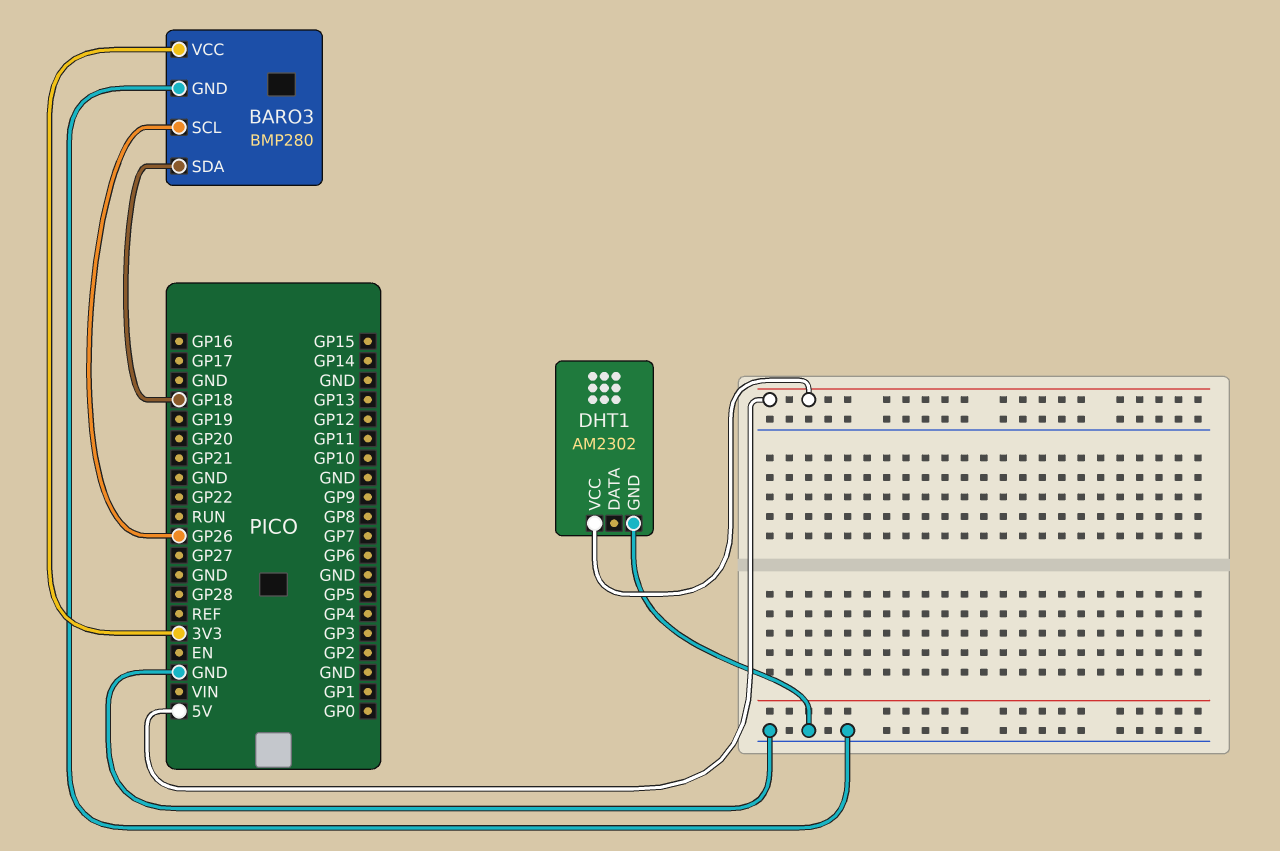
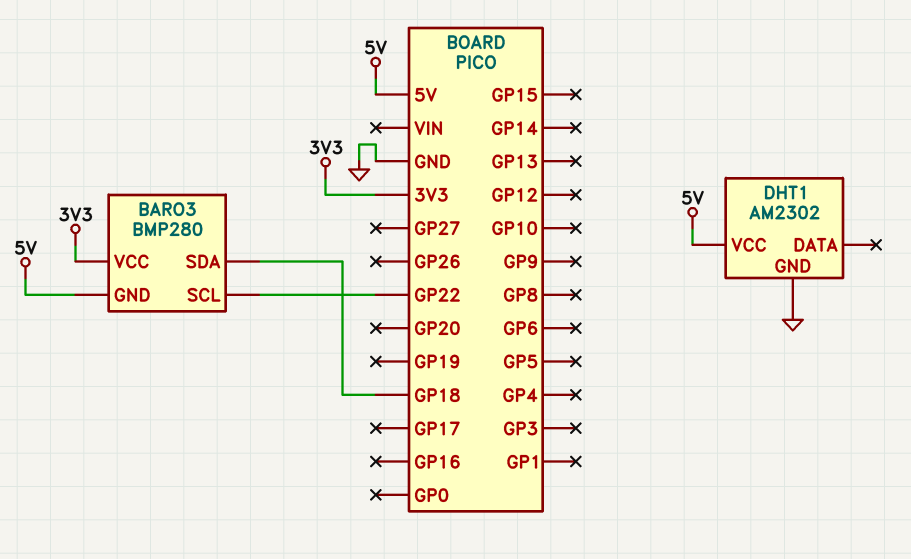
BARO3 pin GND: GND -> 5V
BARO3 pin SCL: GP26 -> GP22

